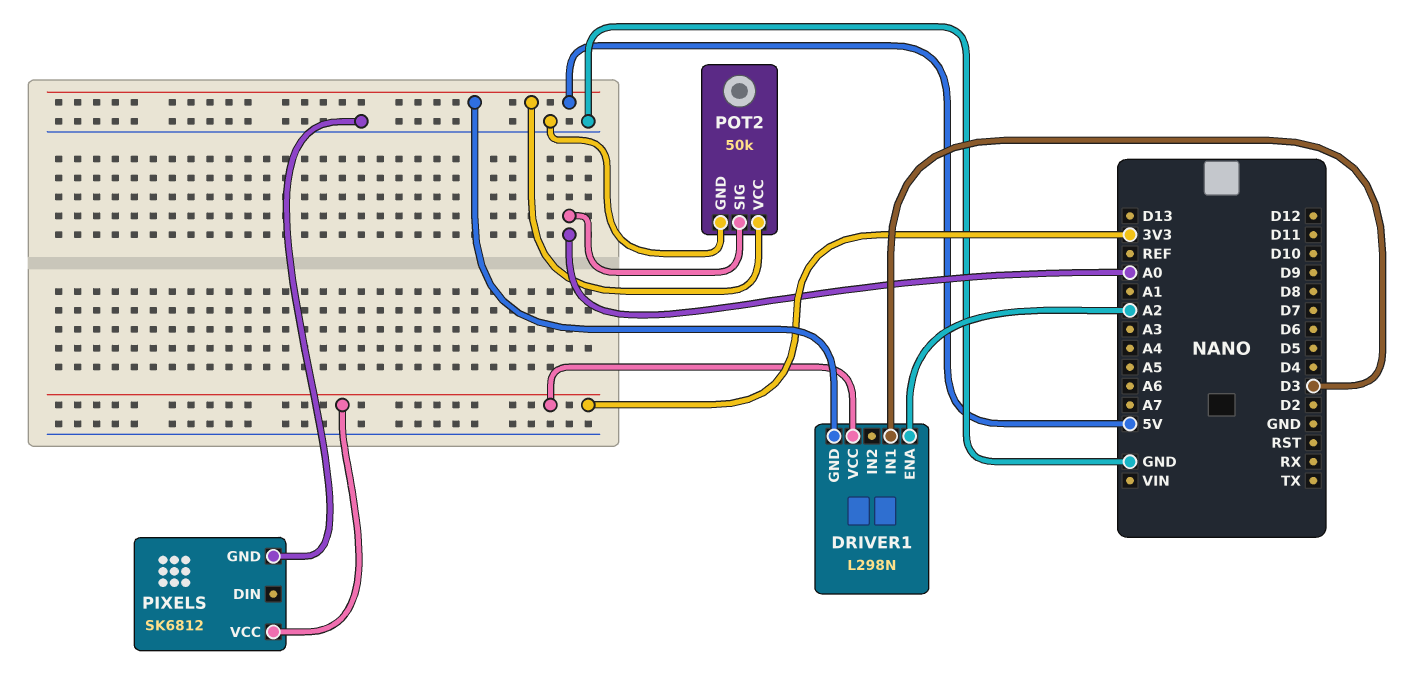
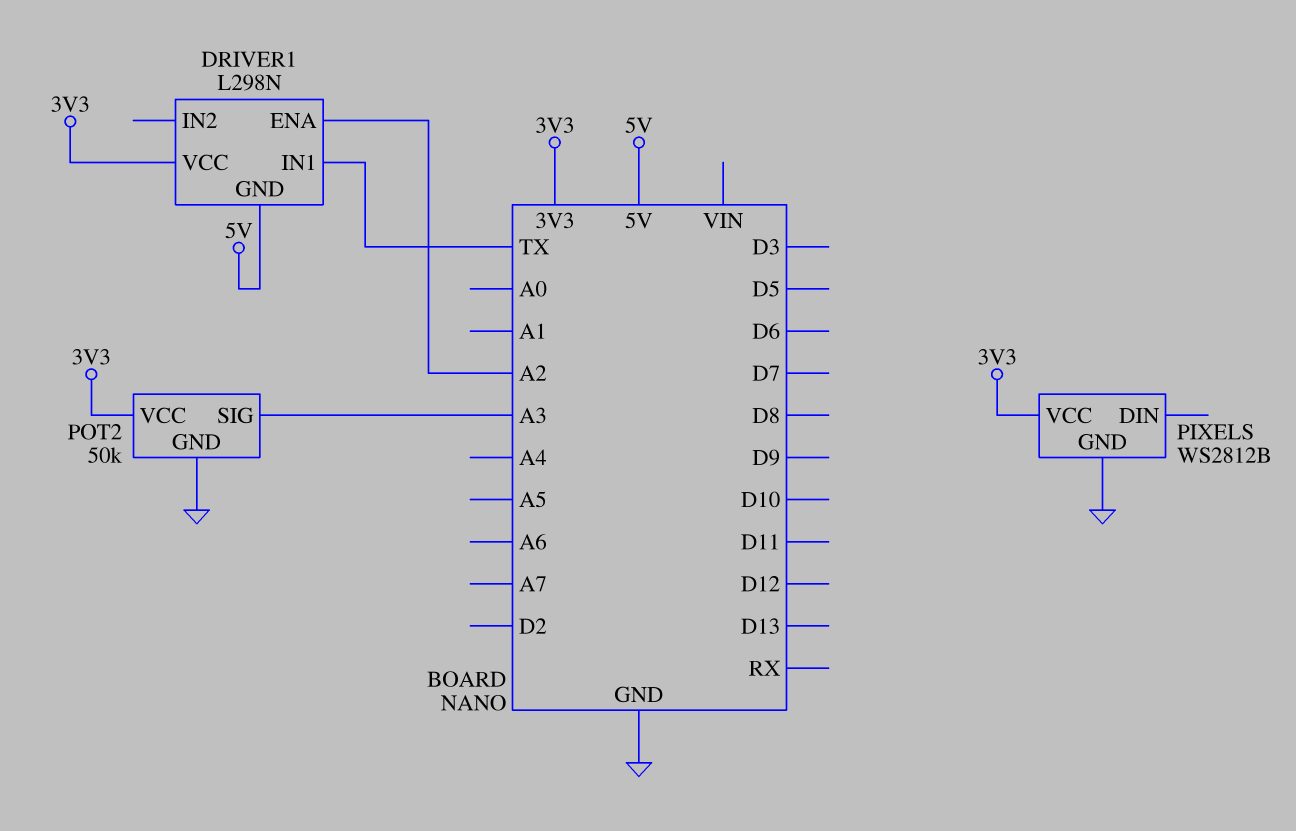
DRIVER1 pin IN1: D3 -> TX
PIXELS: SK6812 -> WS2812B
POT2 pin SIG: A0 -> A3
POT2 pin VCC: 5V -> 3V3

